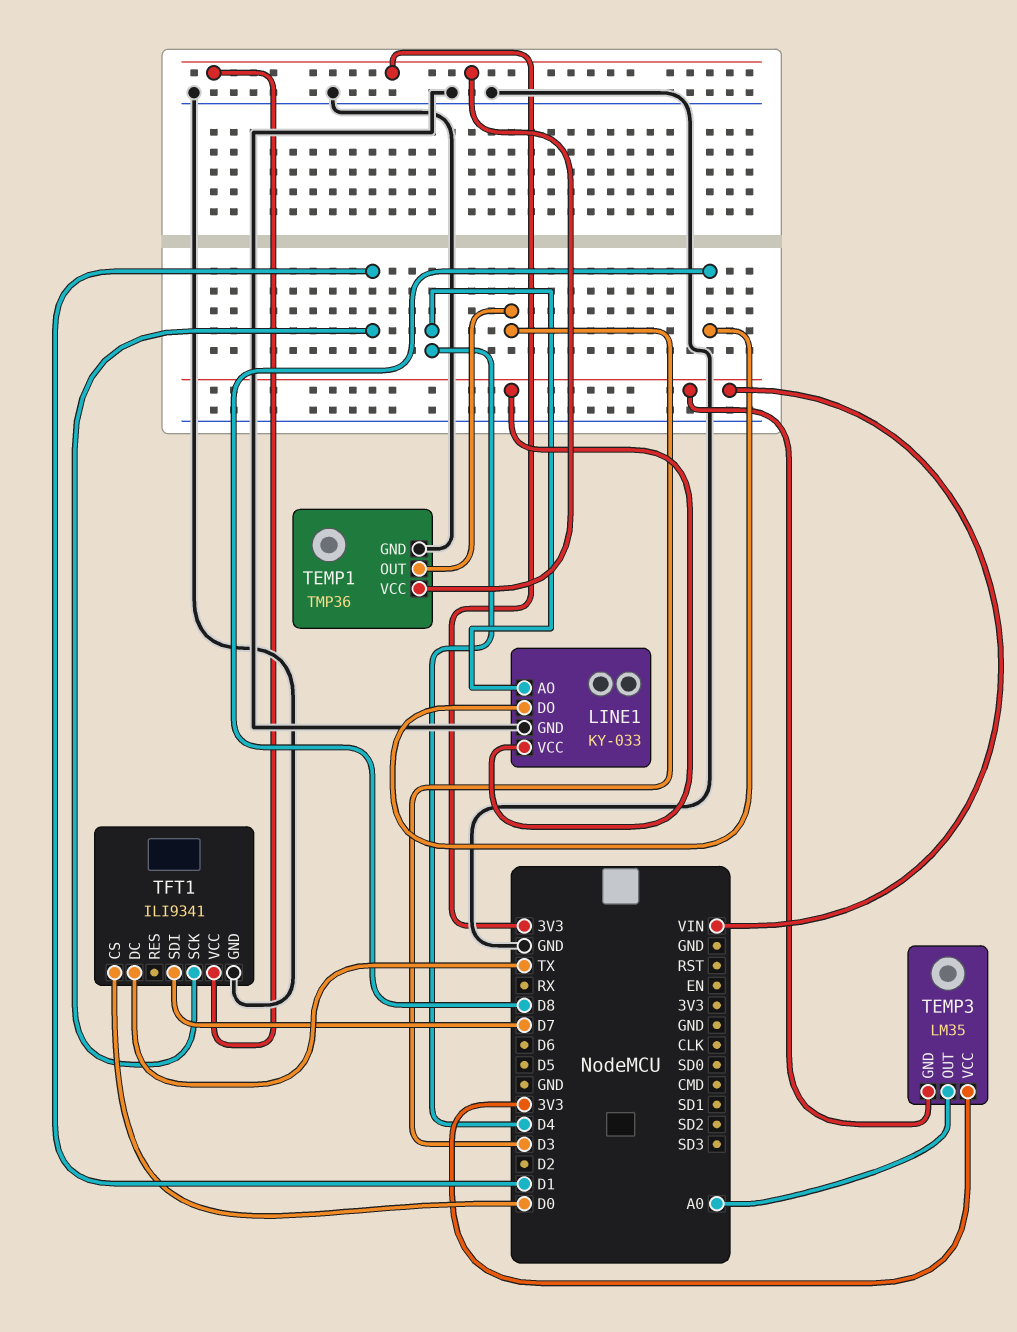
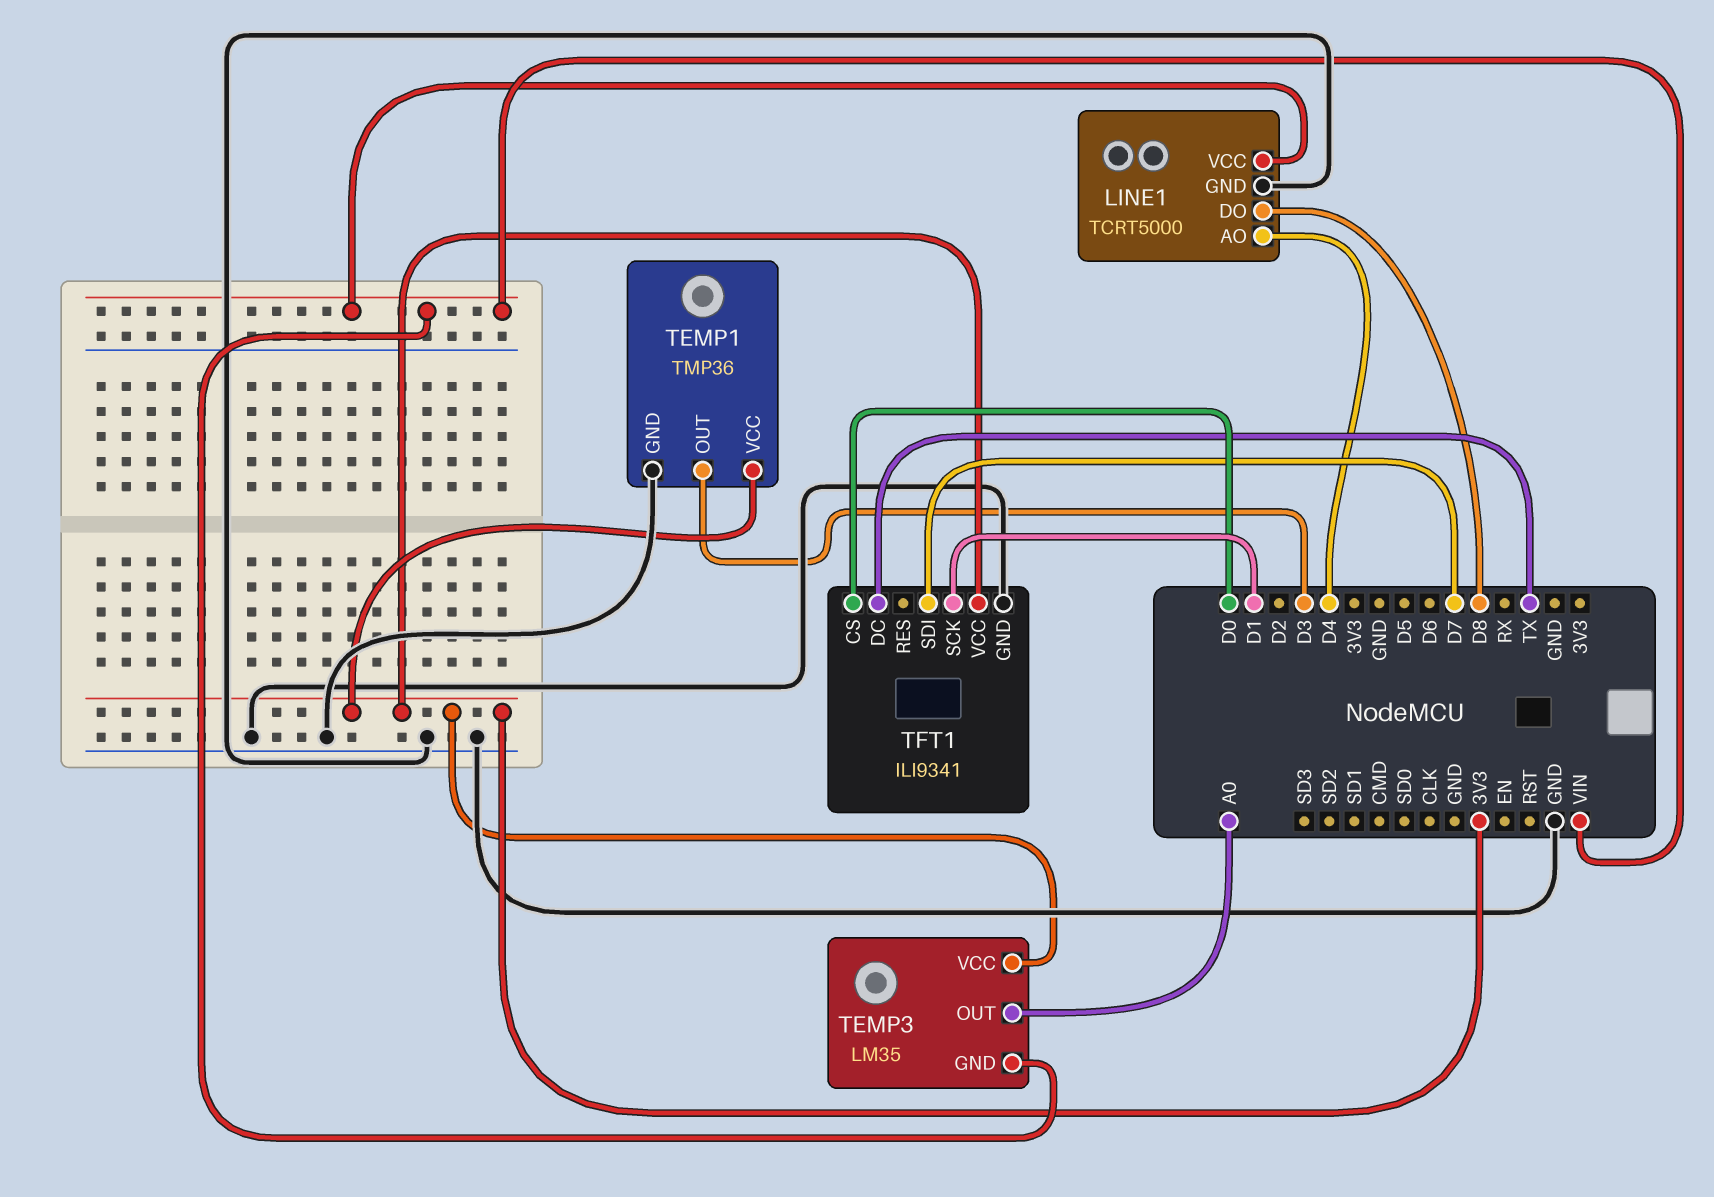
LINE1: KY-033 -> TCRT5000

